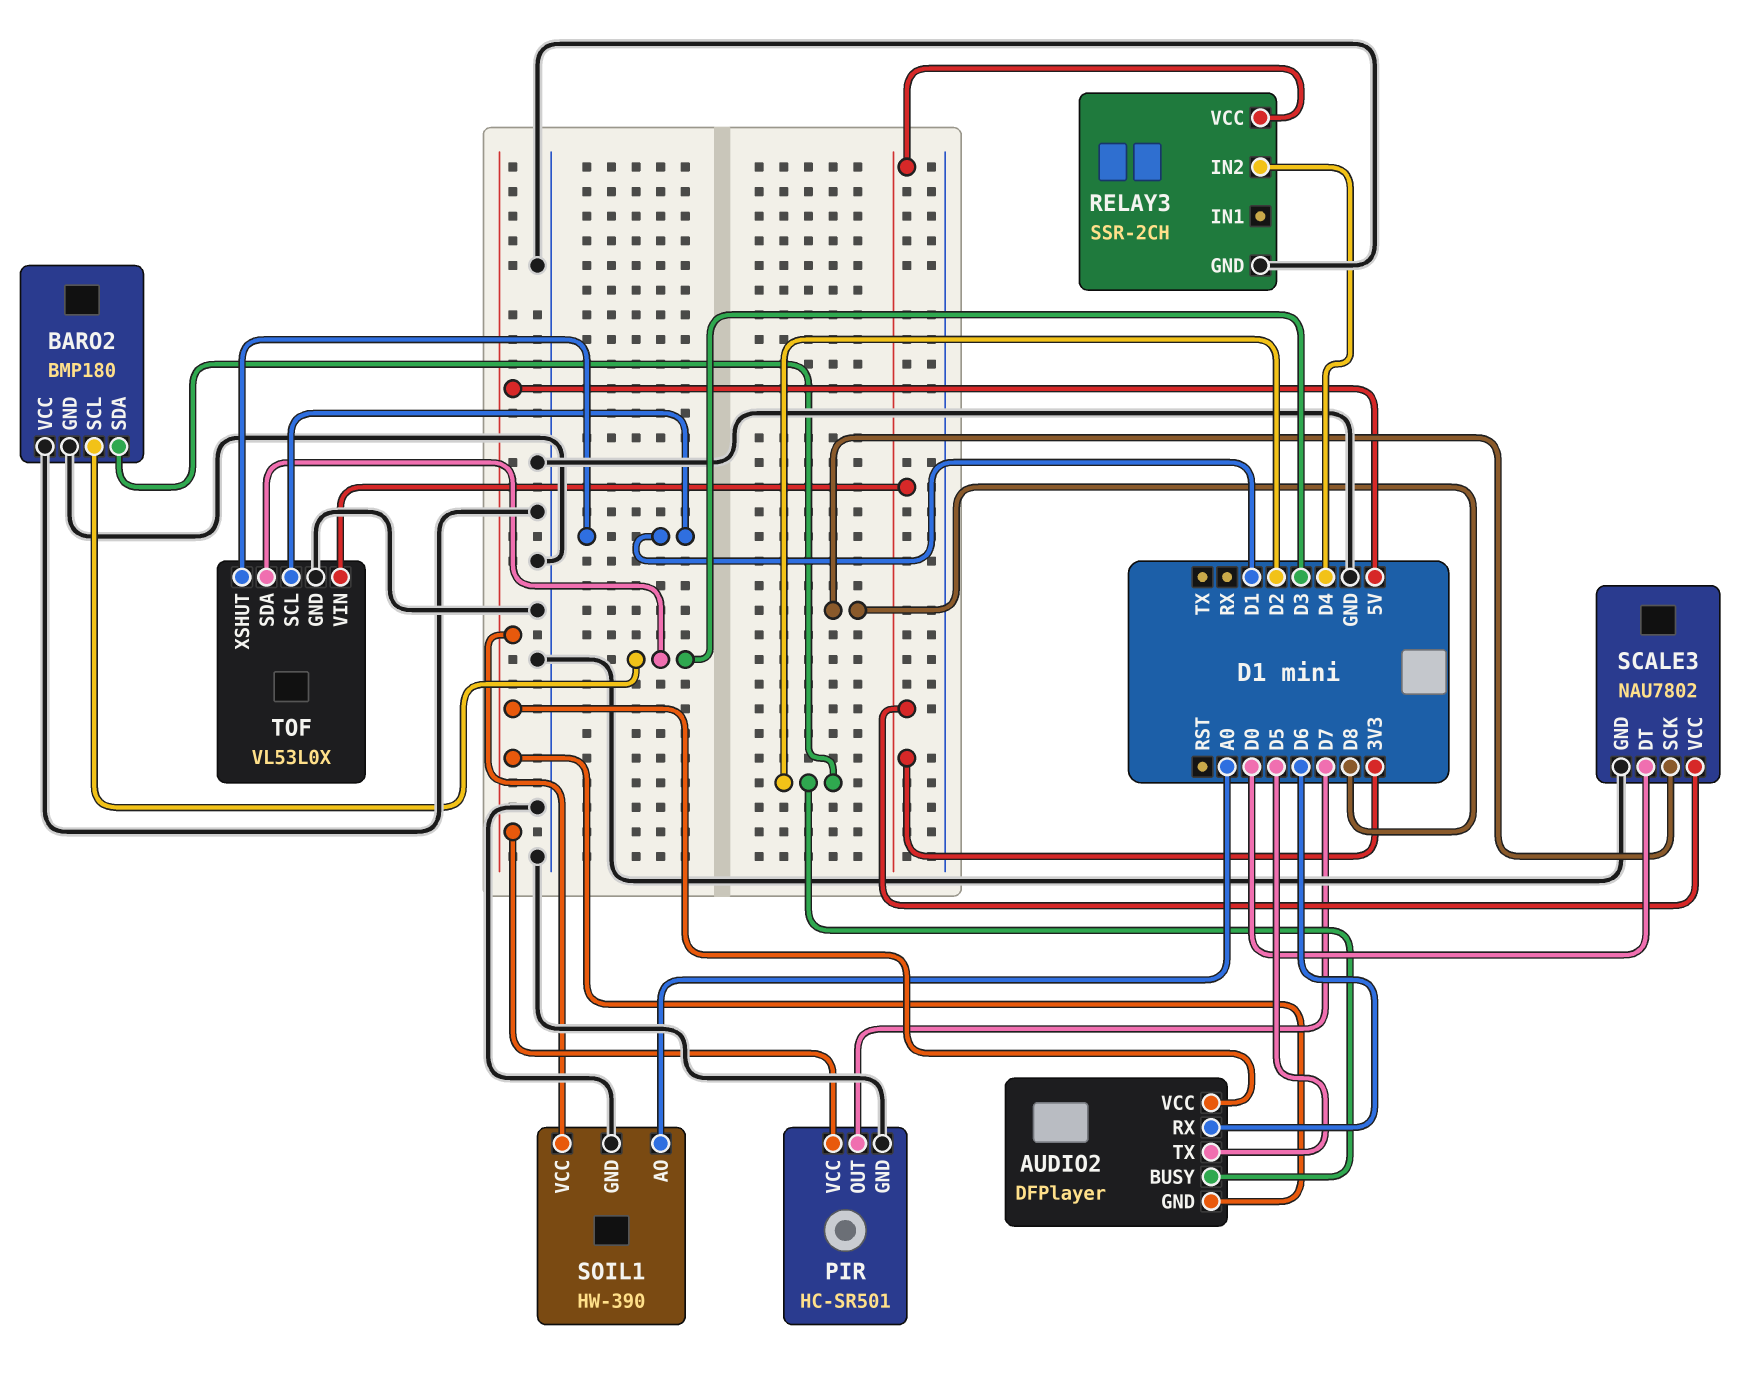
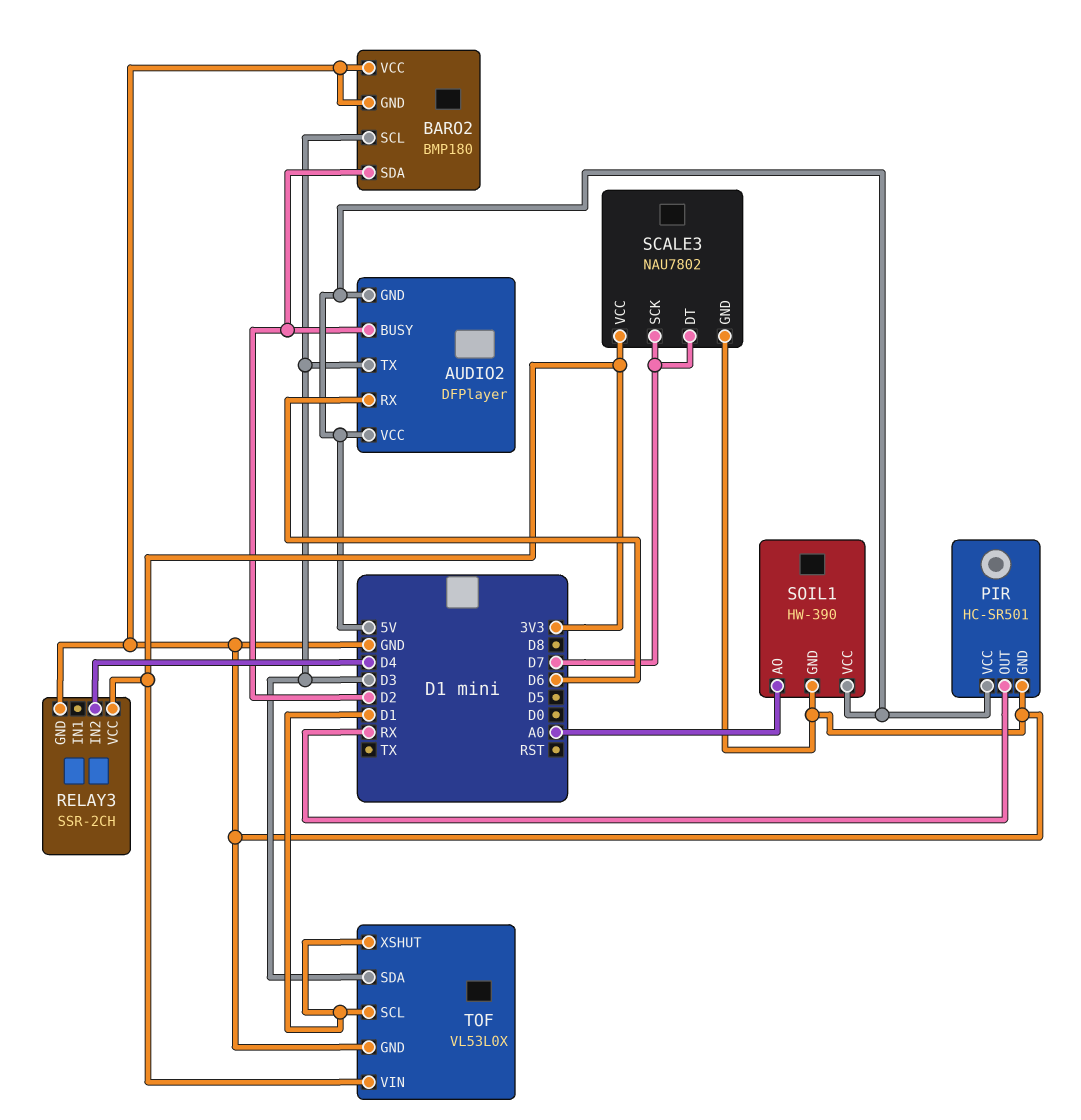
AUDIO2 pin TX: D5 -> D3
PIR pin OUT: D7 -> RX
SCALE3 pin DT: D0 -> D7
SCALE3 pin SCK: D8 -> D7

